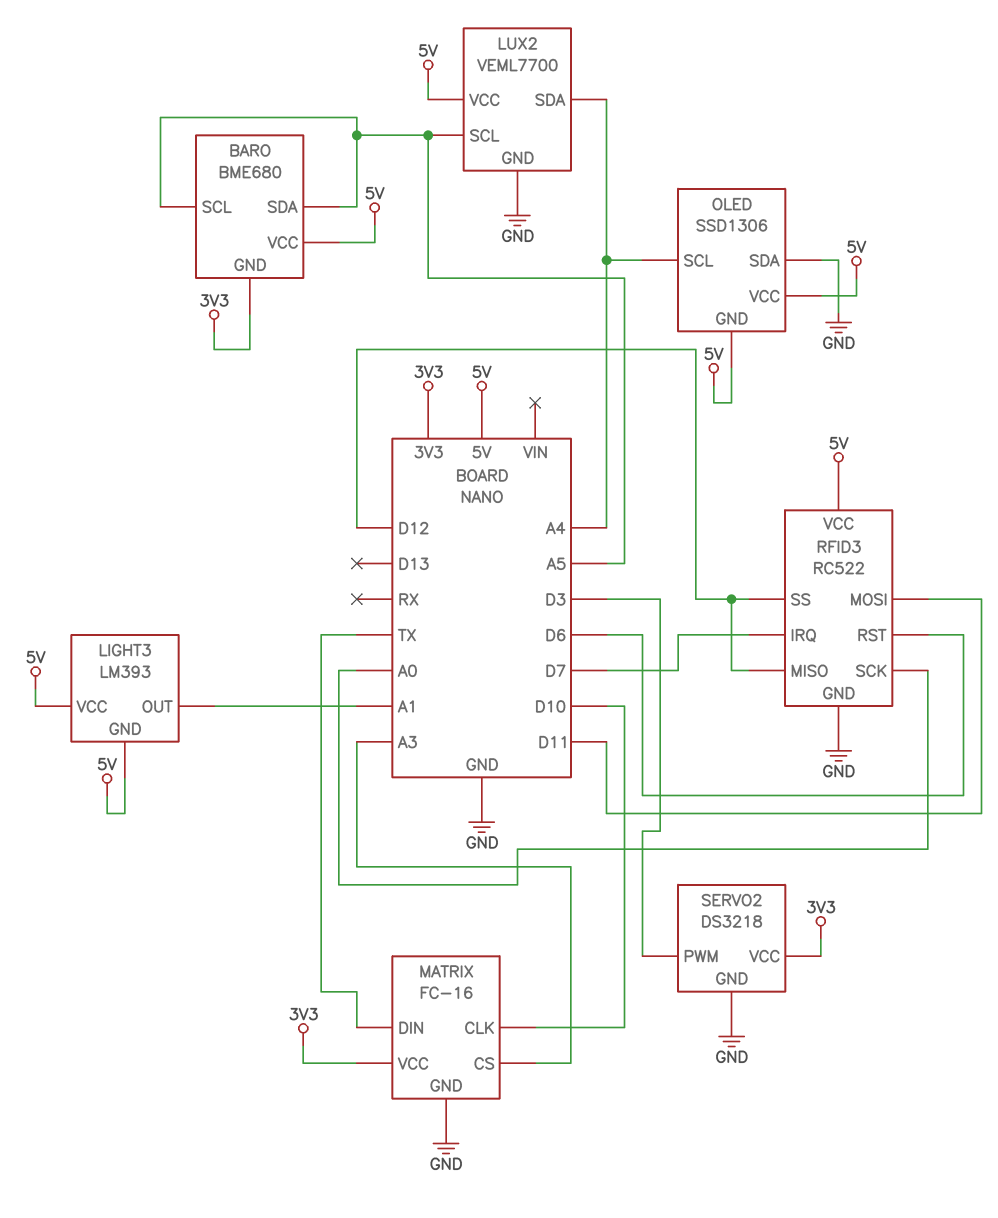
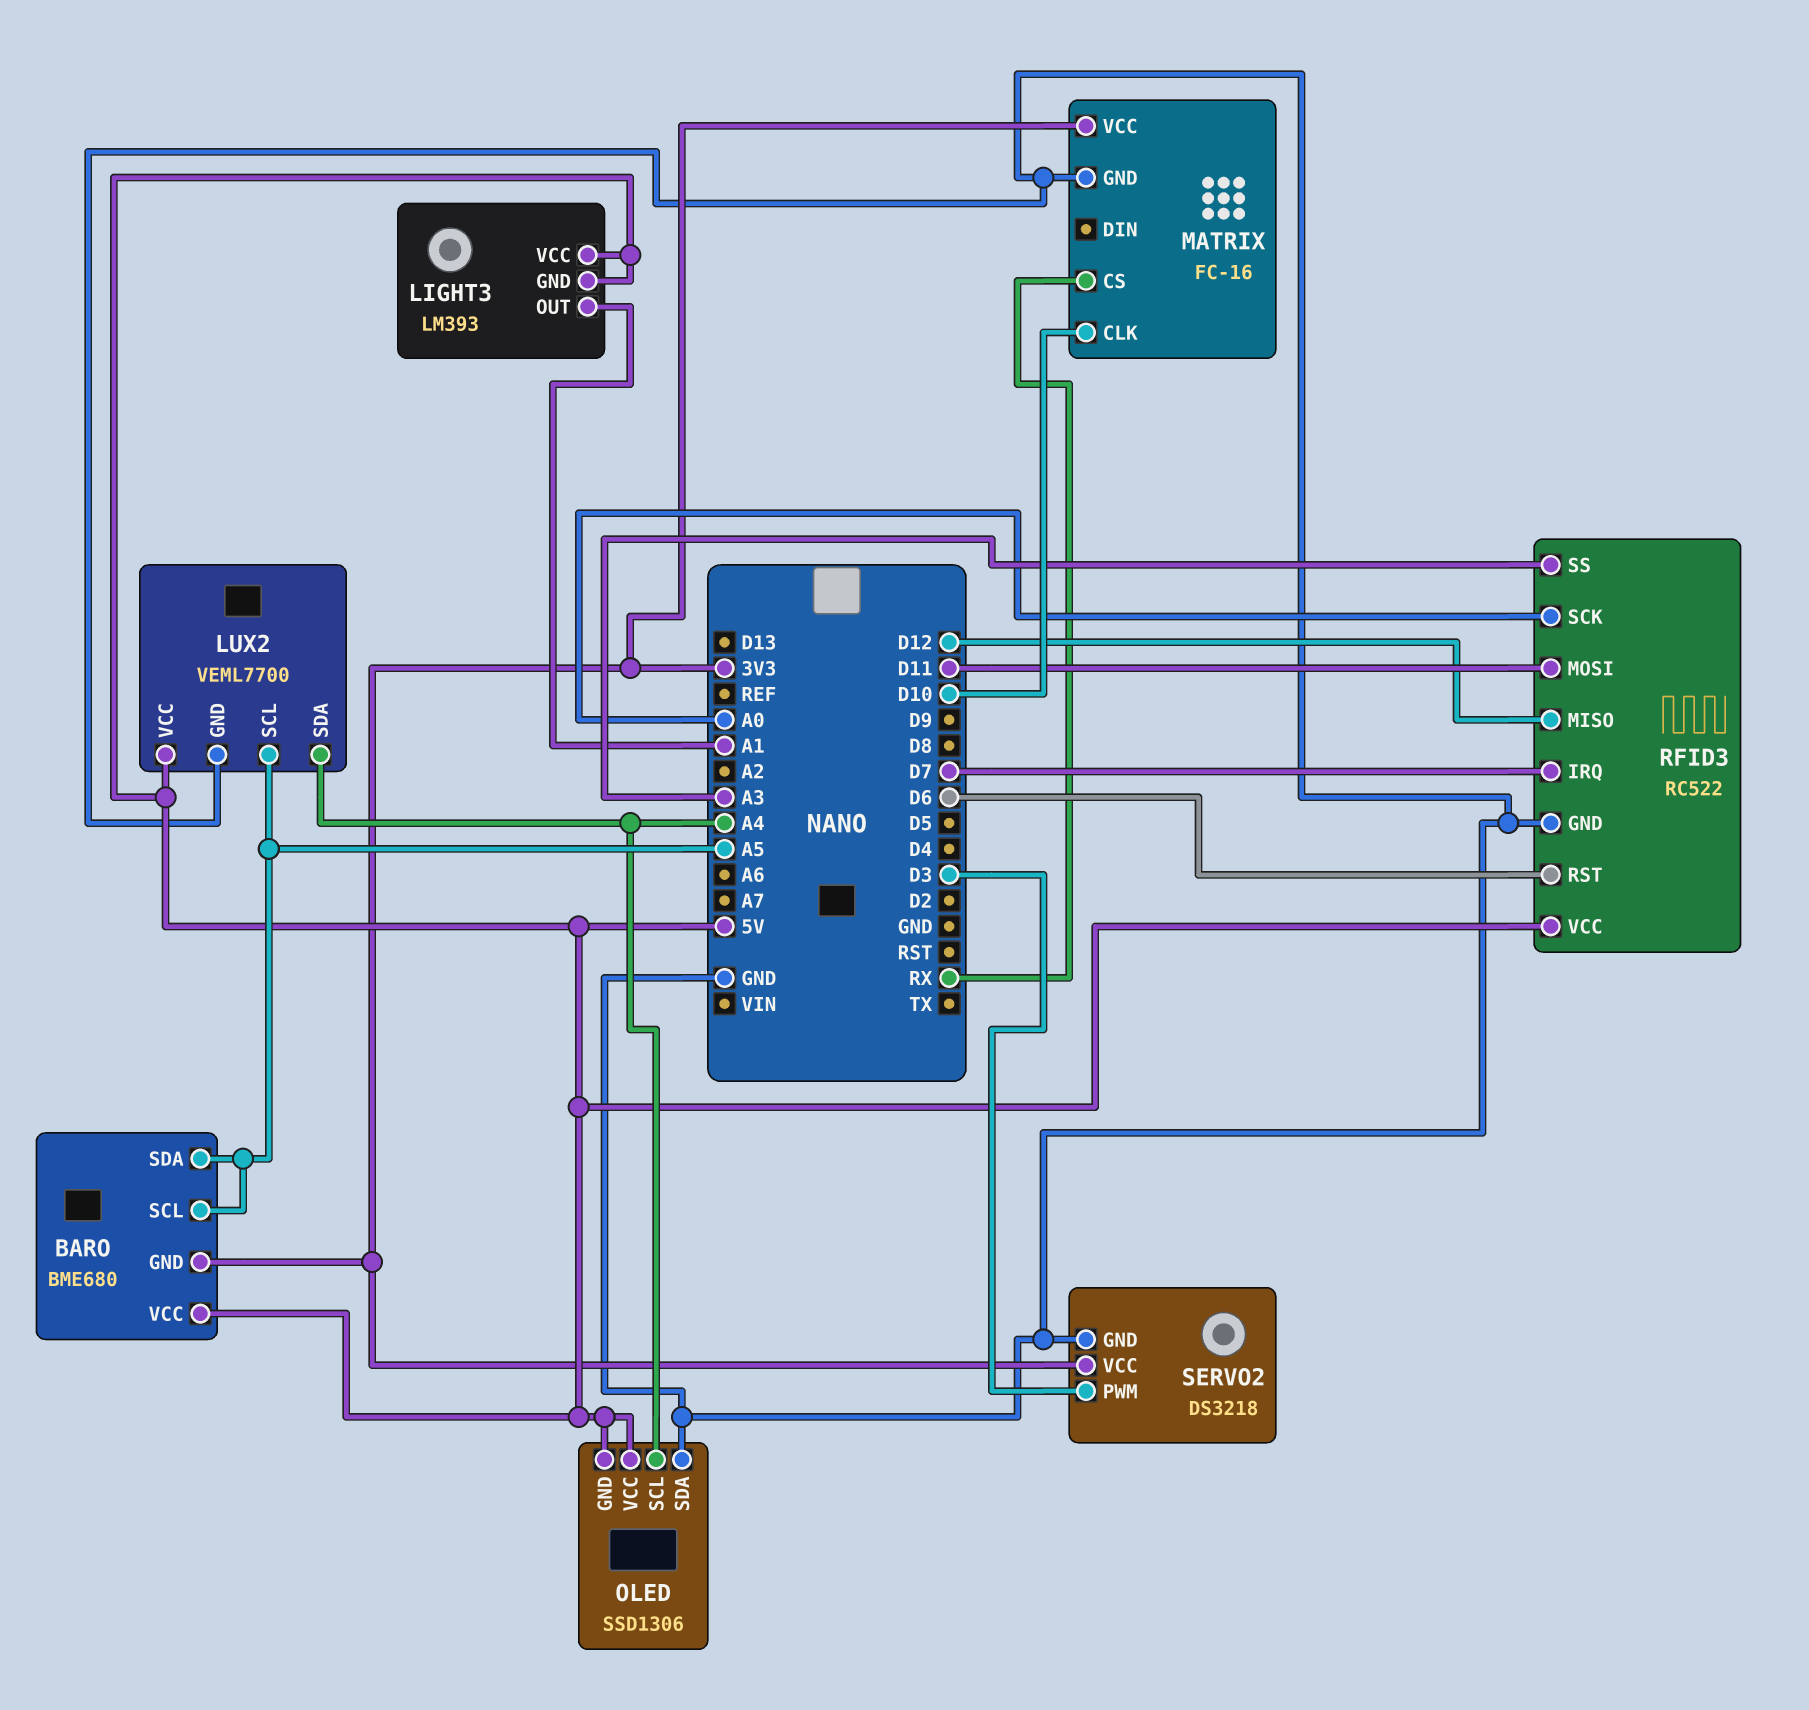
MATRIX pin CS: A3 -> RX
MATRIX pin DIN: TX -> none
RFID3 pin SS: D12 -> A3

